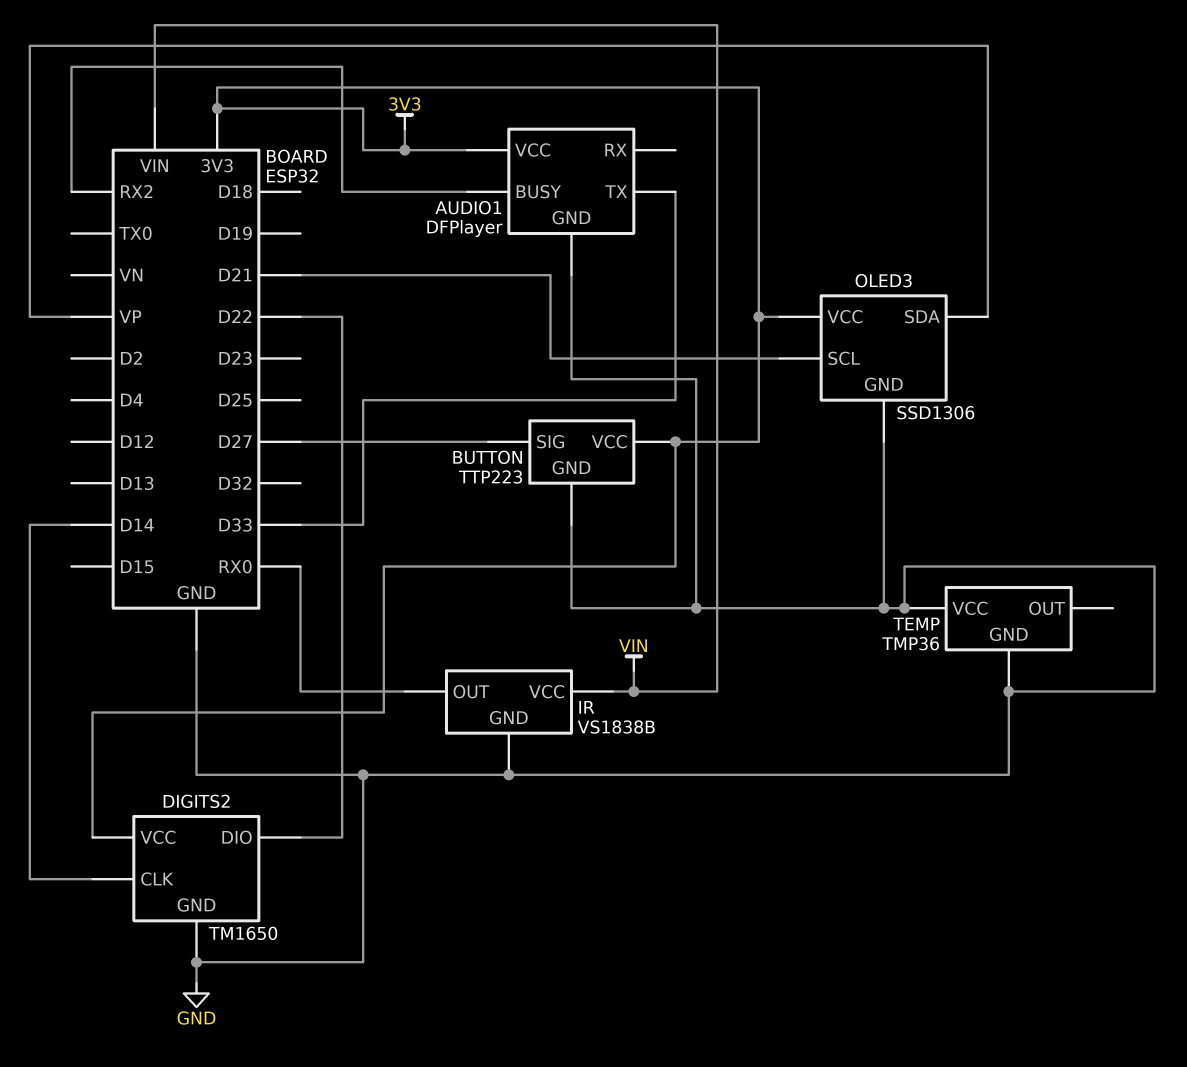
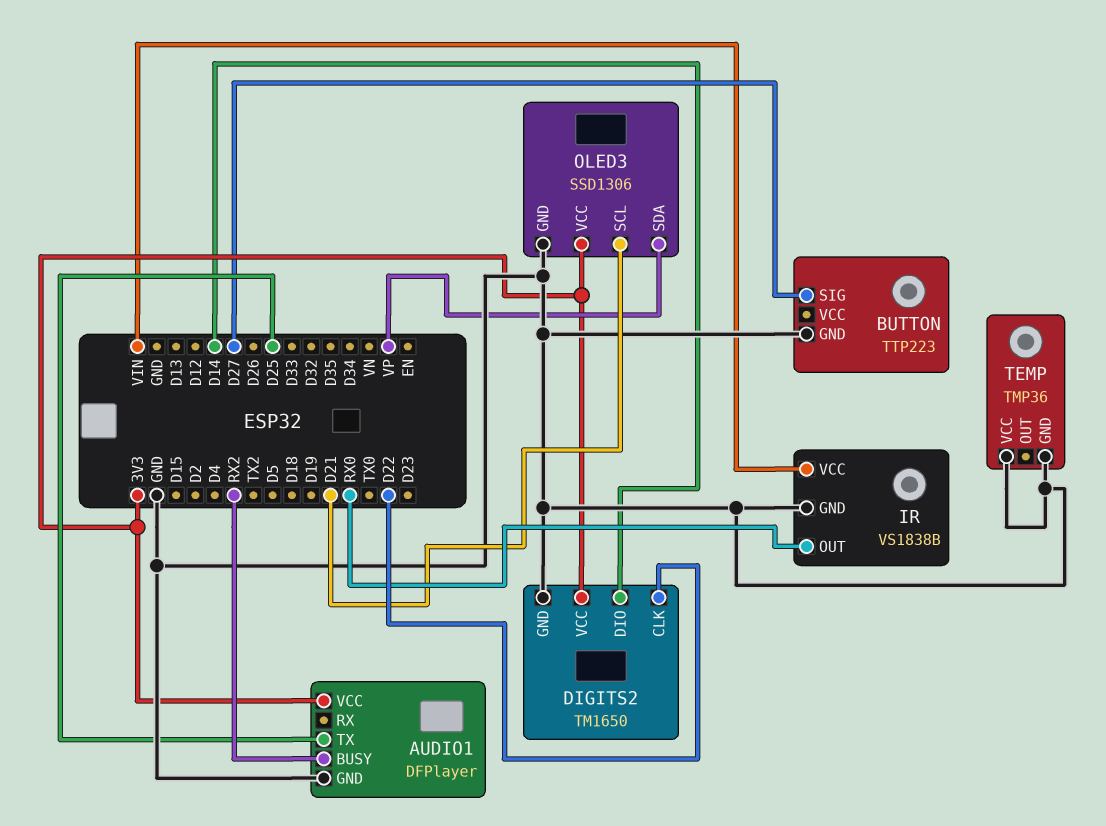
AUDIO1 pin TX: D33 -> D25
BUTTON pin VCC: 3V3 -> none
DIGITS2 pin CLK: D14 -> D22
DIGITS2 pin DIO: D22 -> D14

